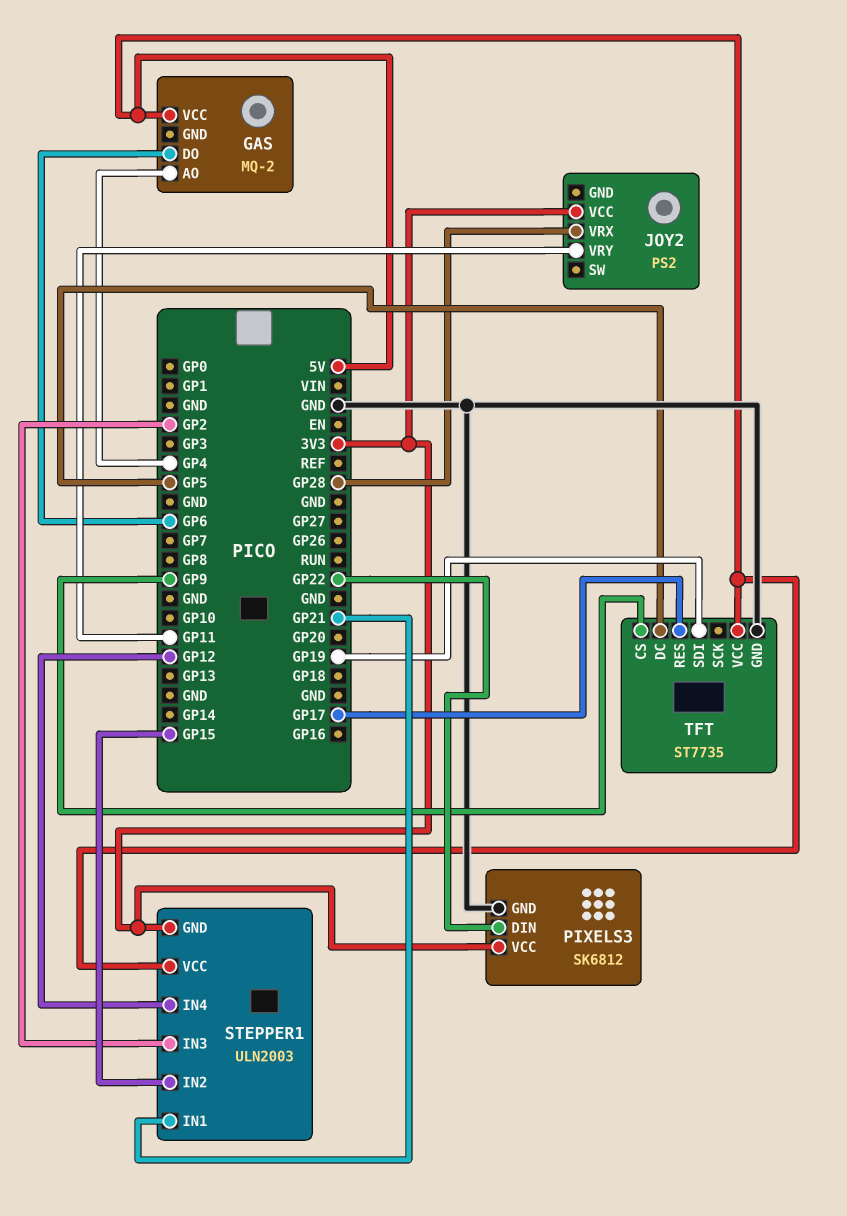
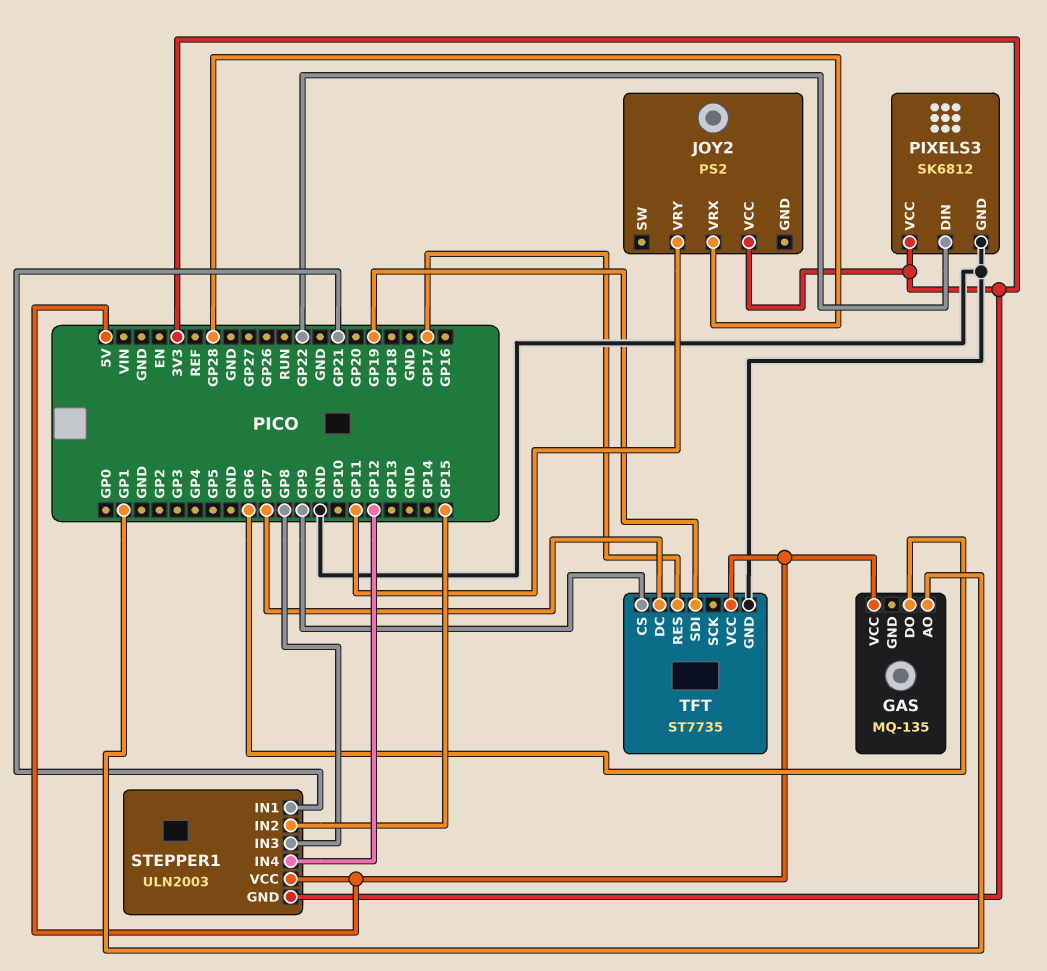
GAS: MQ-2 -> MQ-135
GAS pin AO: GP4 -> GP1
STEPPER1 pin IN3: GP2 -> GP8
TFT pin DC: GP5 -> GP7

